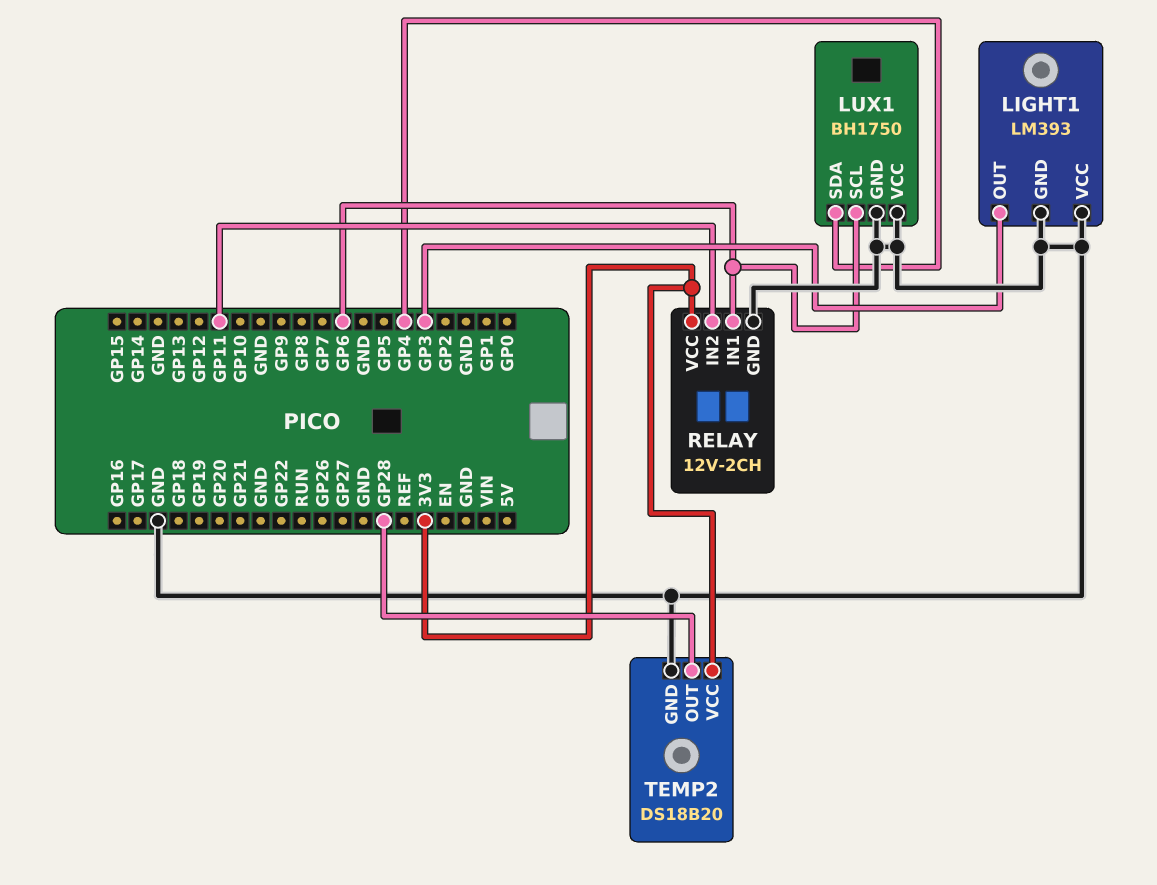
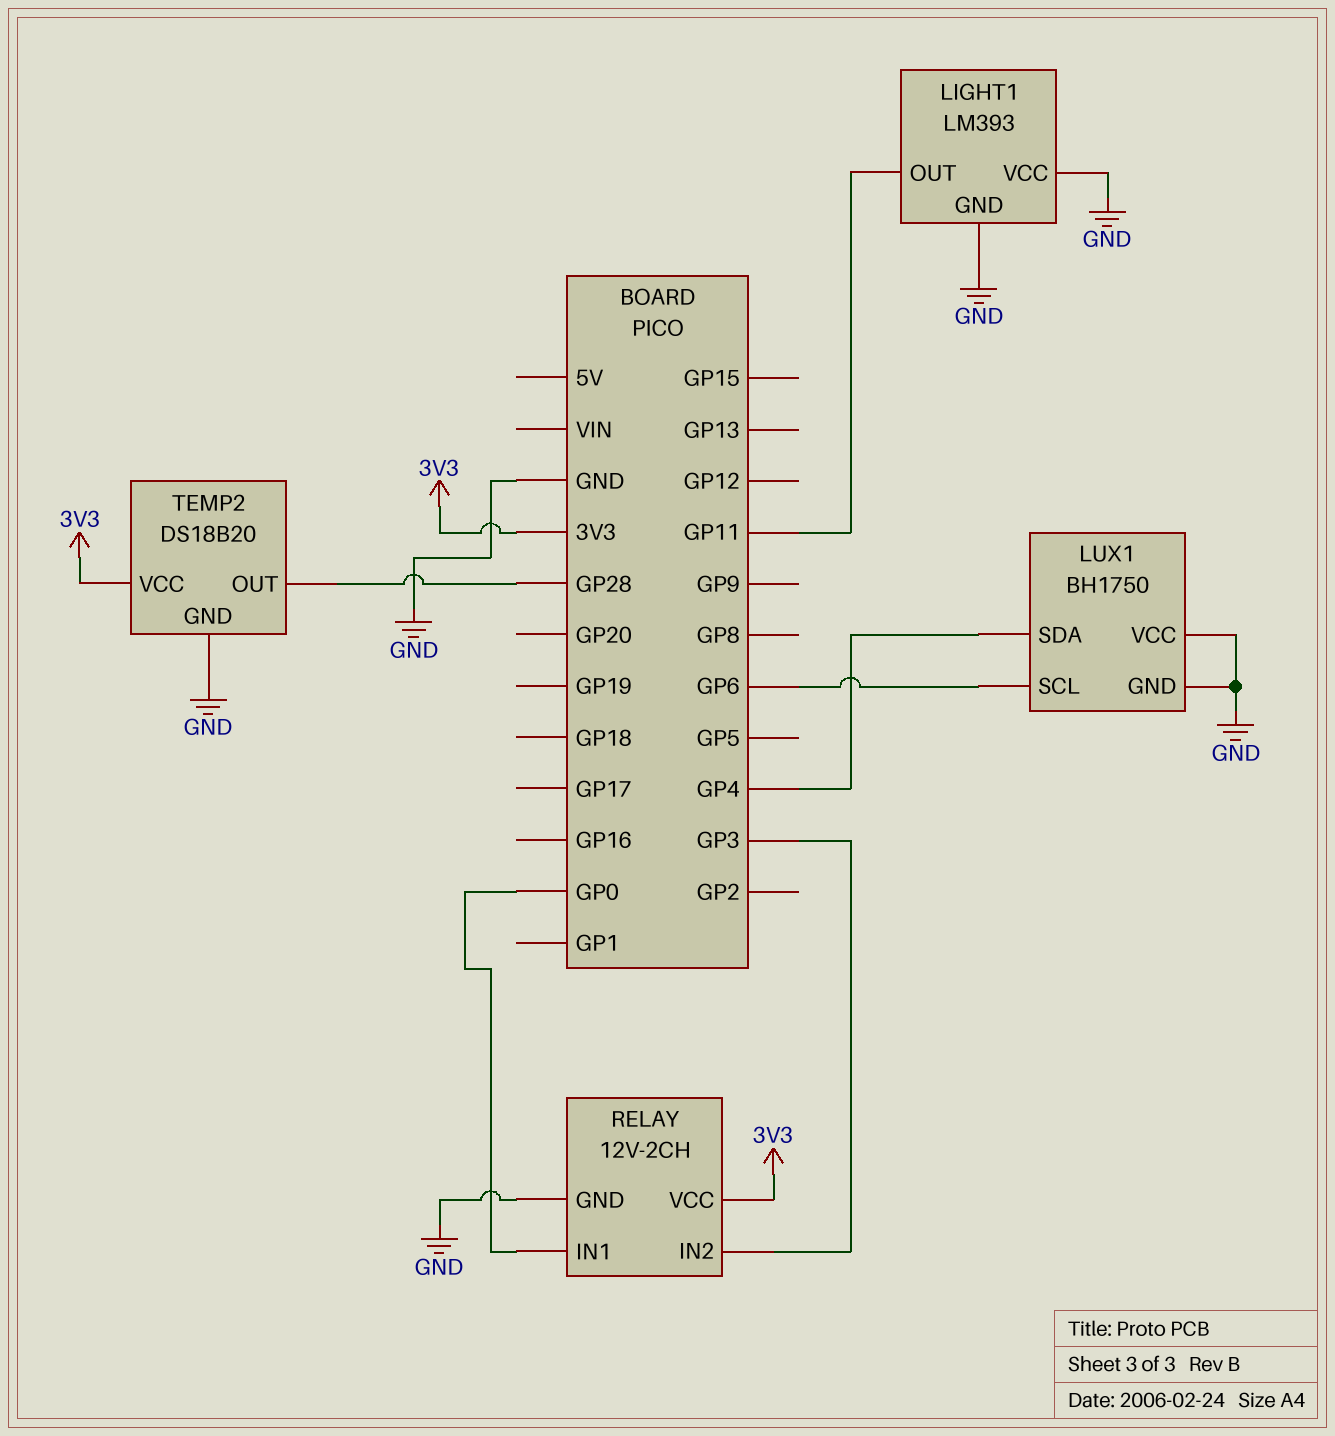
LIGHT1 pin OUT: GP3 -> GP11
RELAY pin IN1: GP6 -> GP0
RELAY pin IN2: GP11 -> GP3

